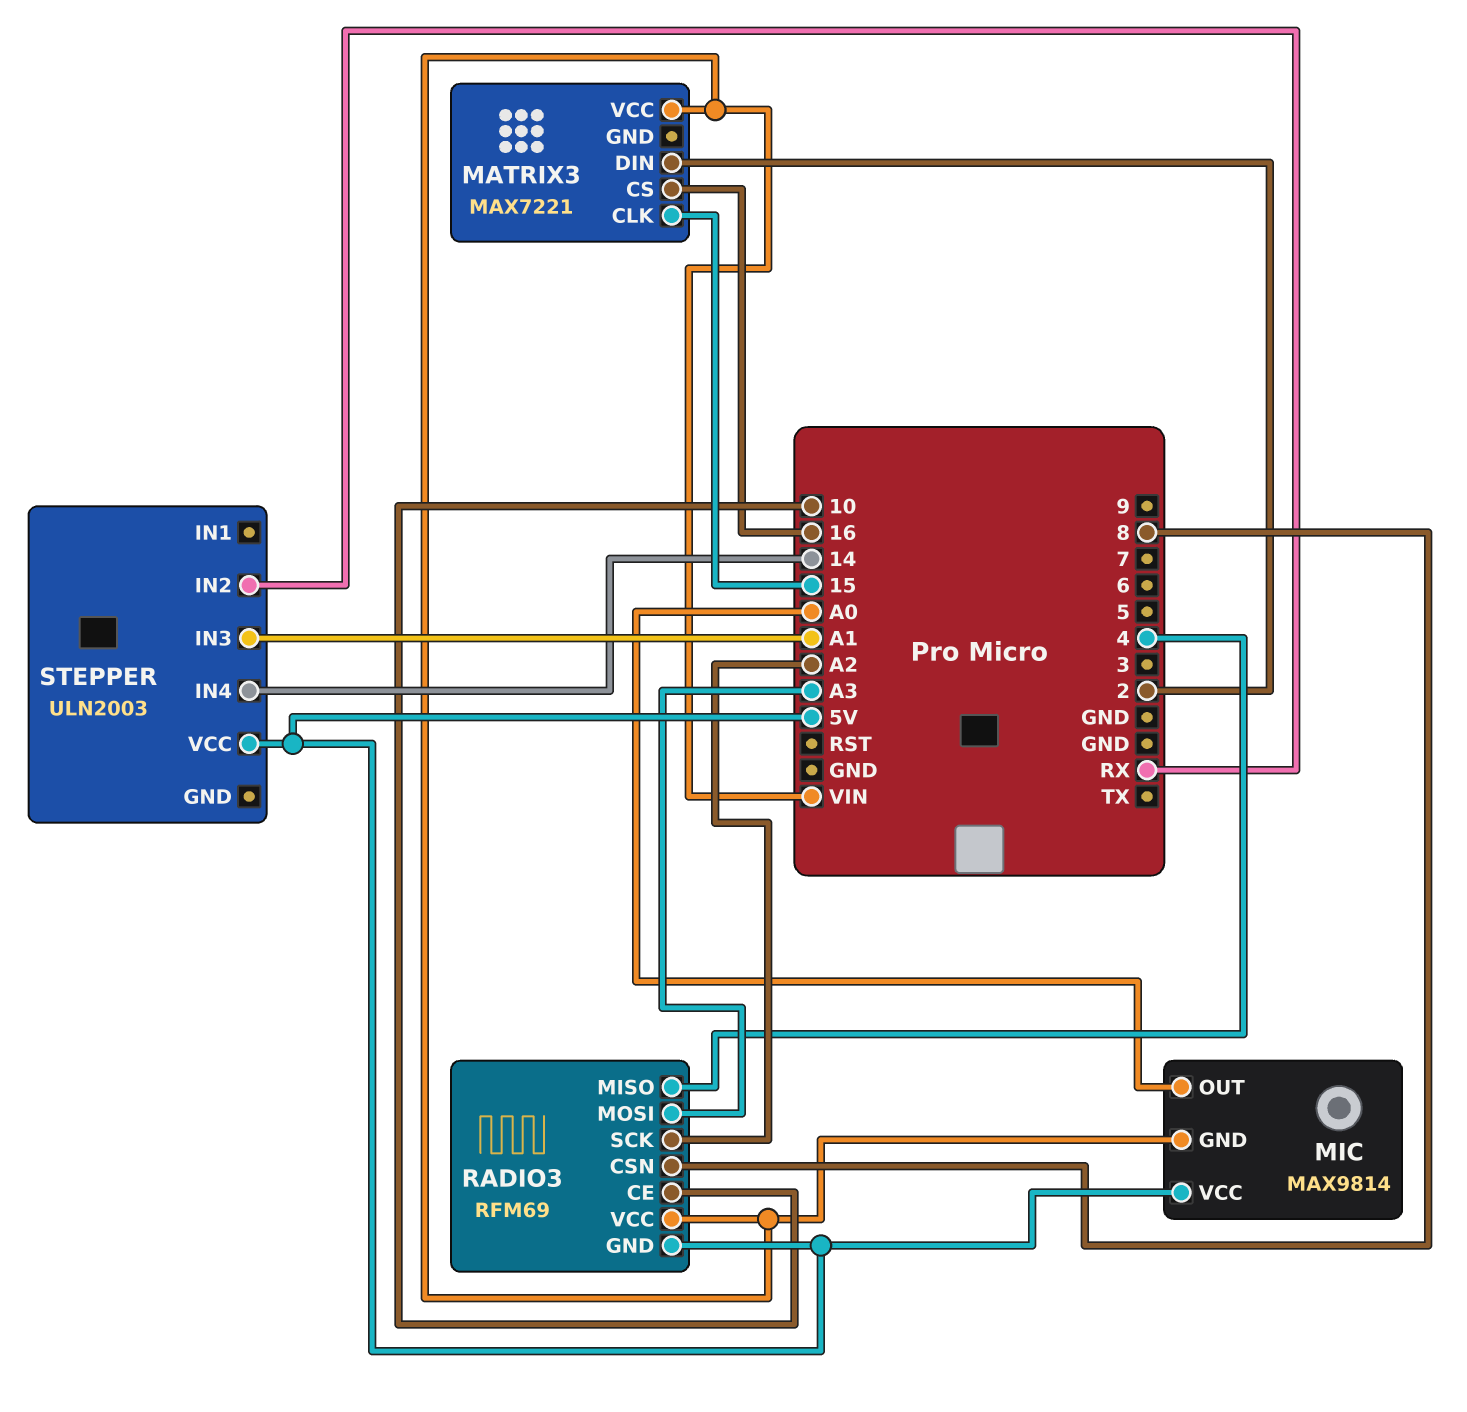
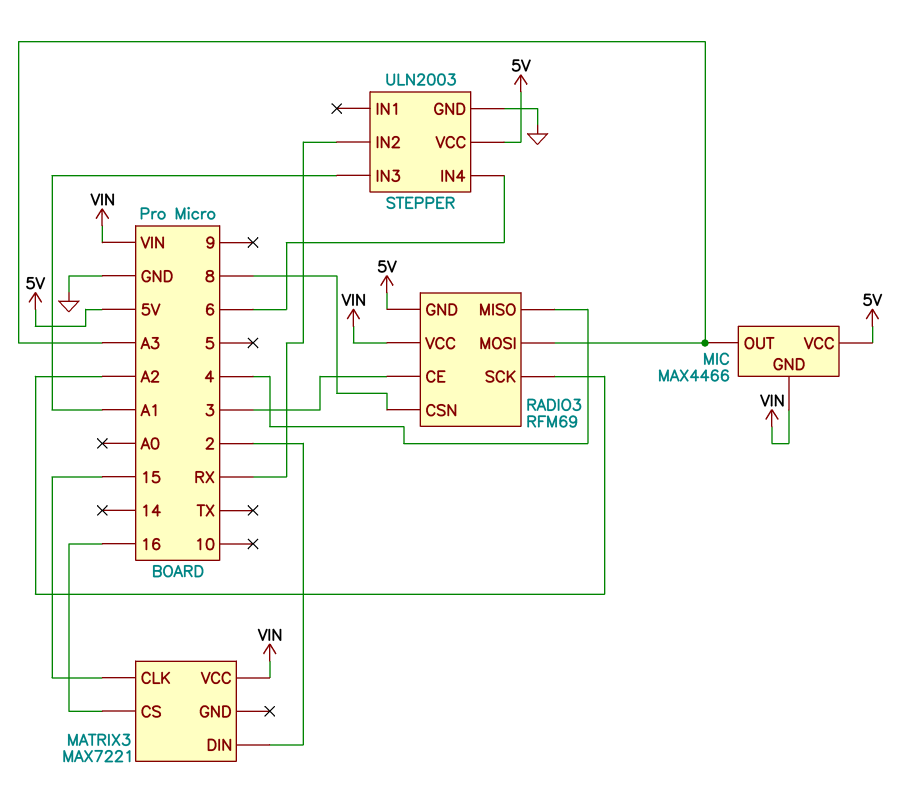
MIC: MAX9814 -> MAX4466
MIC pin OUT: A0 -> A3
RADIO3 pin CE: 10 -> 3
STEPPER pin GND: none -> GND
STEPPER pin IN4: 14 -> 6

